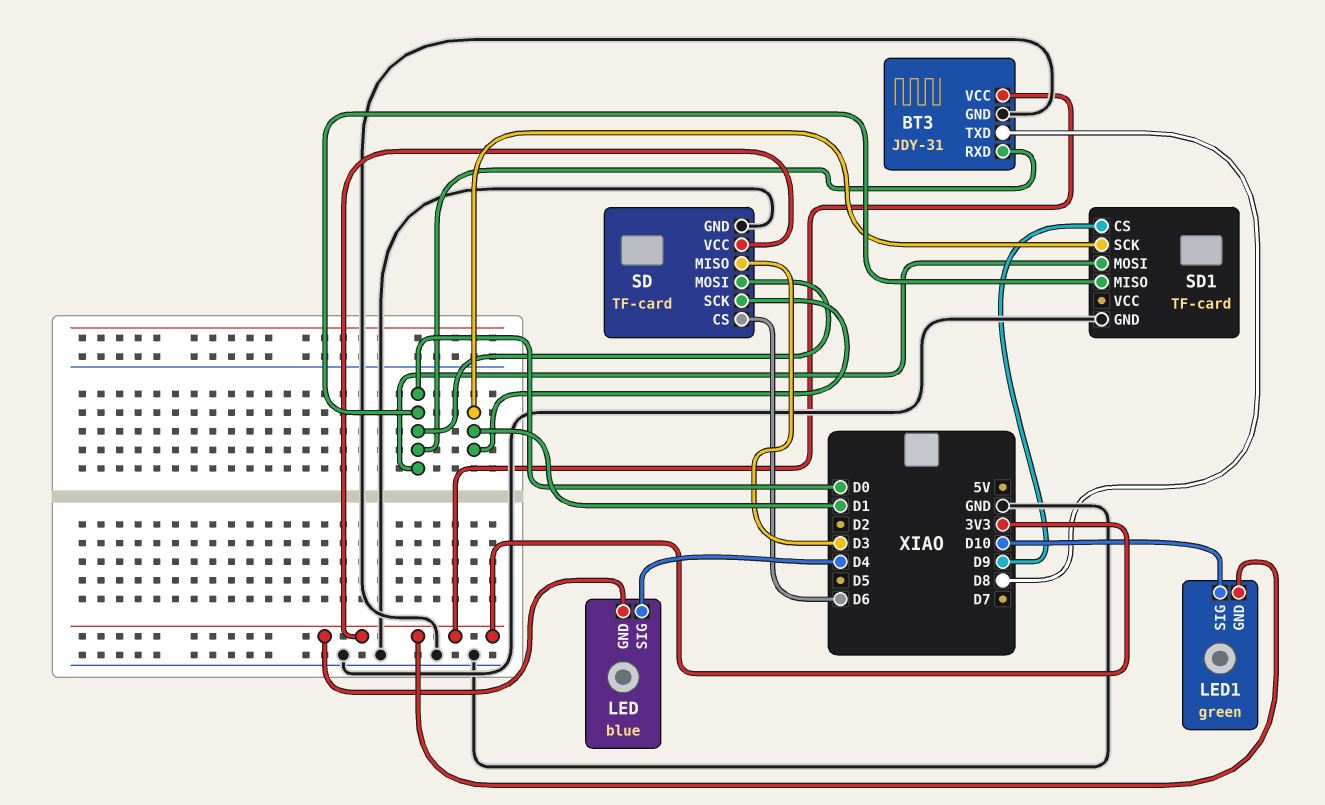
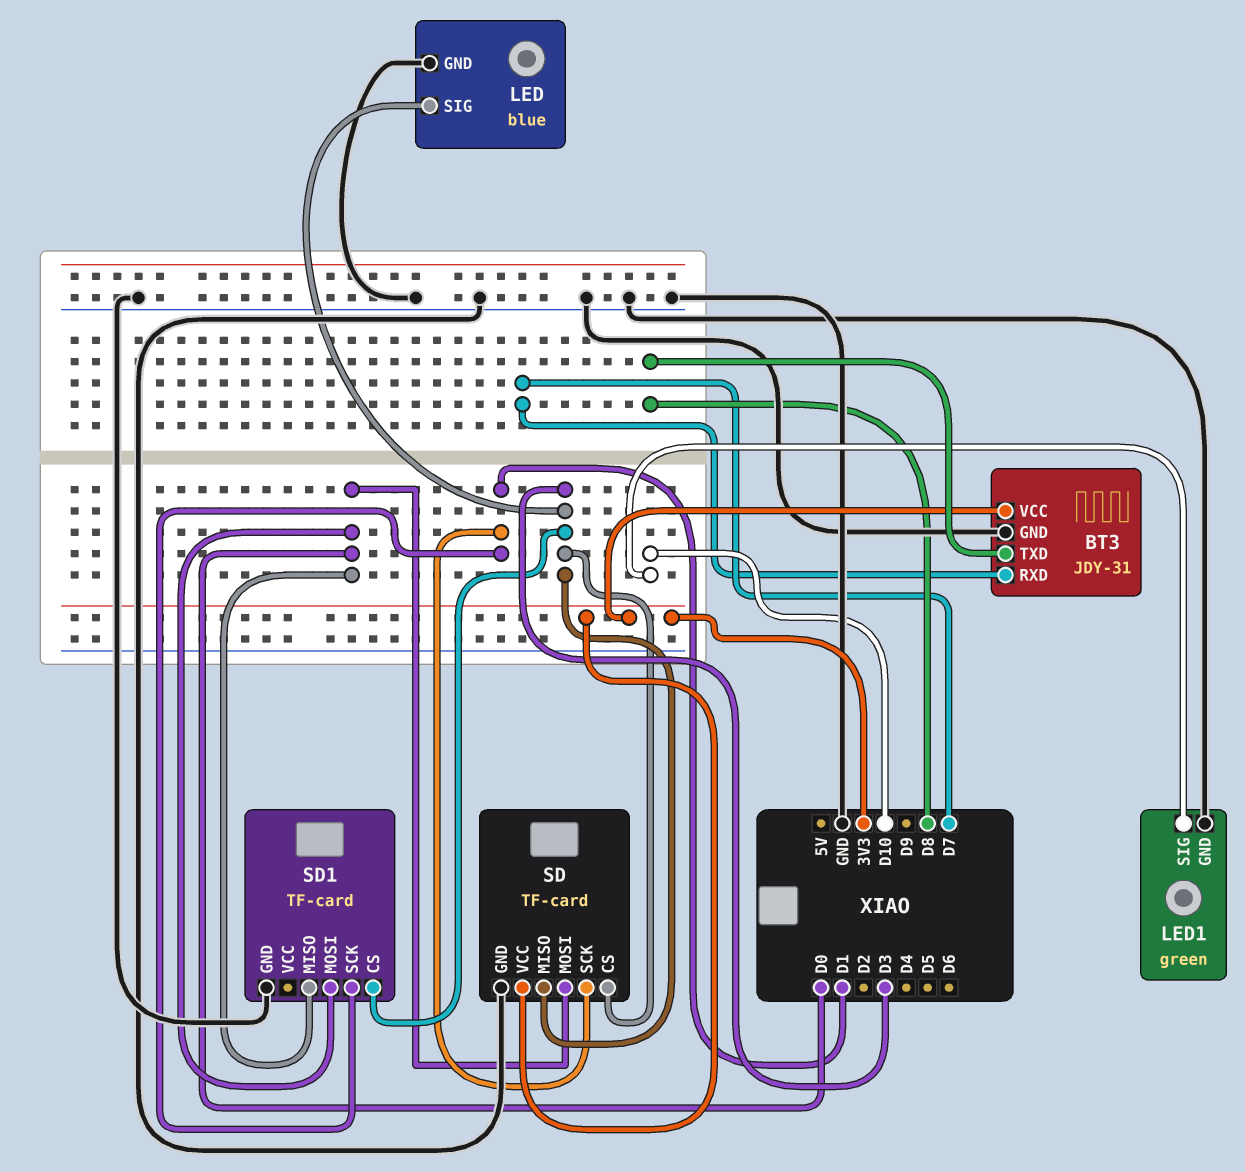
BT3 pin RXD: D0 -> D7
LED pin GND: 3V3 -> GND
LED pin SIG: D4 -> D3
LED1 pin GND: 3V3 -> GND
SD pin CS: D6 -> D3
SD1 pin CS: D9 -> D3

